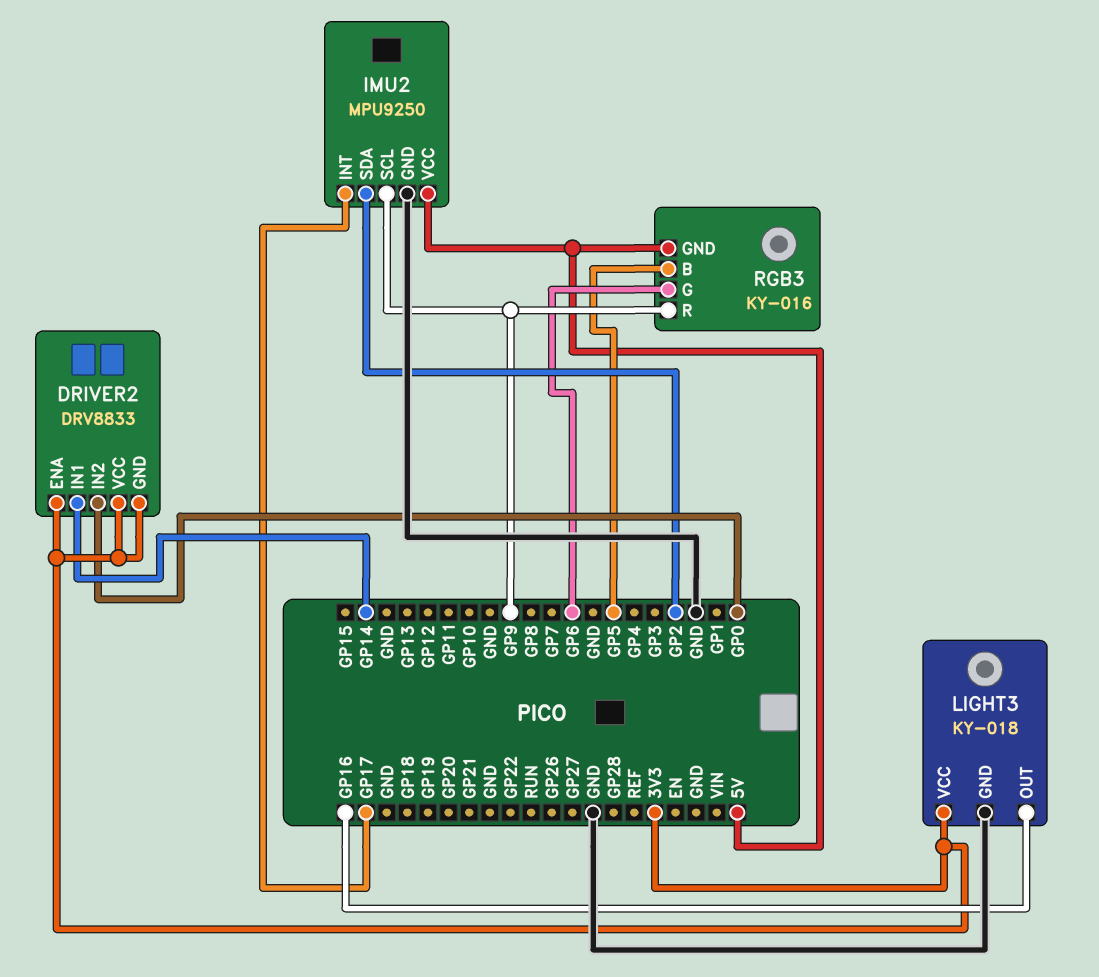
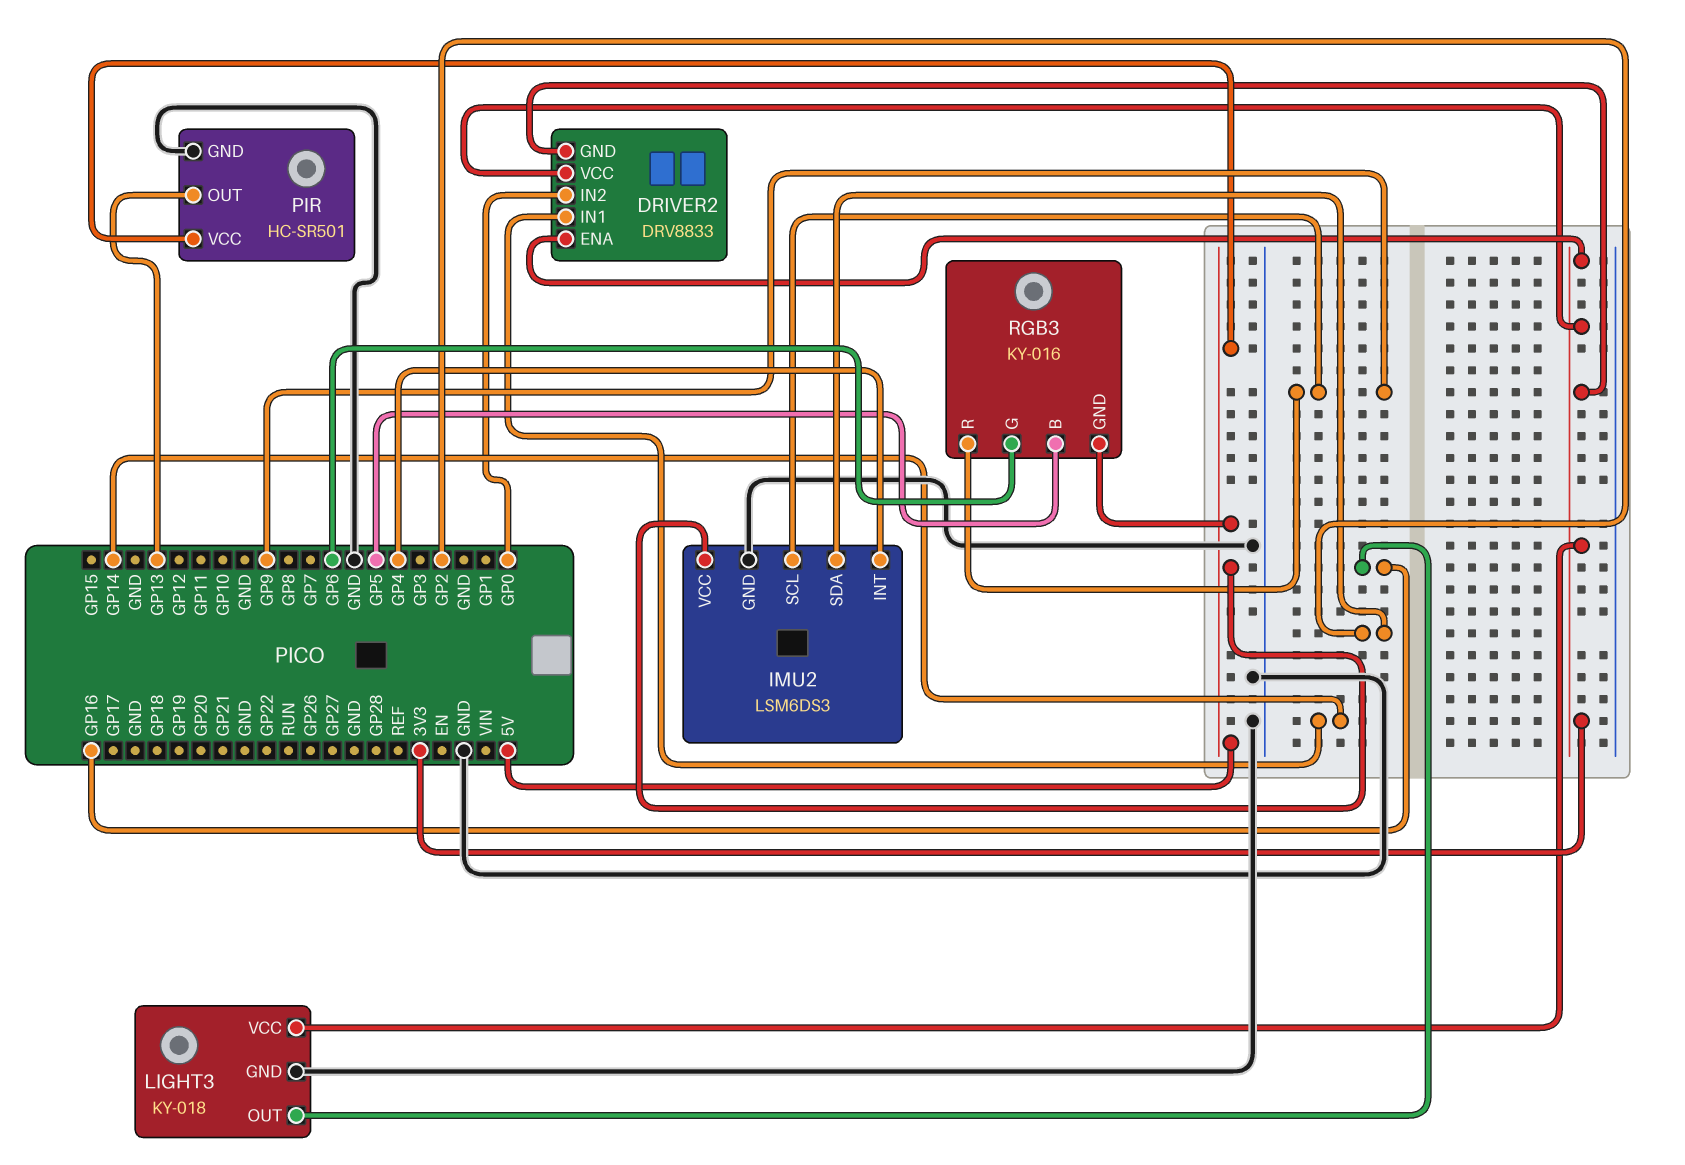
IMU2: MPU9250 -> LSM6DS3
IMU2 pin INT: GP17 -> GP4
PIR: none -> HC-SR501
PIR pin GND: none -> GND
PIR pin OUT: none -> GP13
PIR pin VCC: none -> 5V

